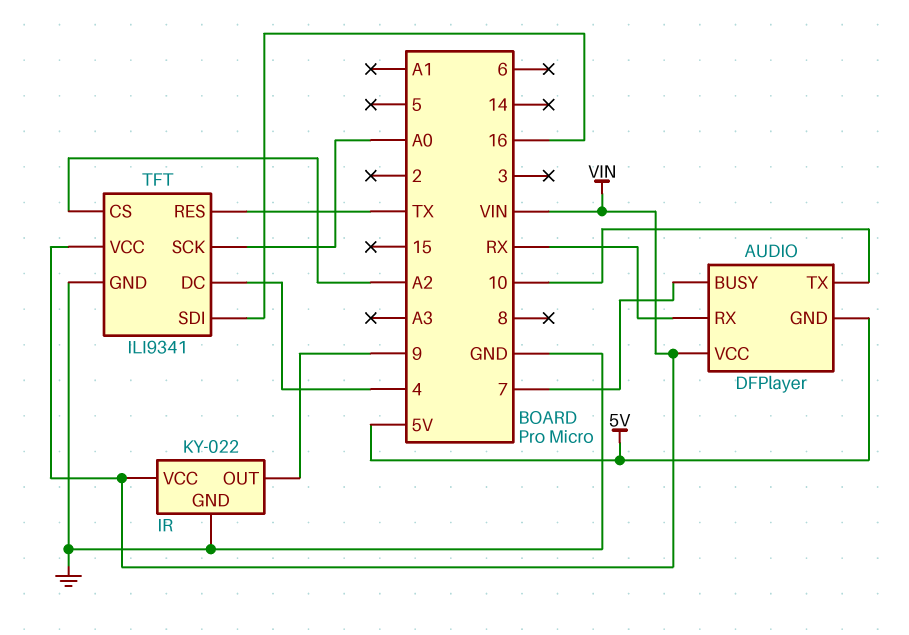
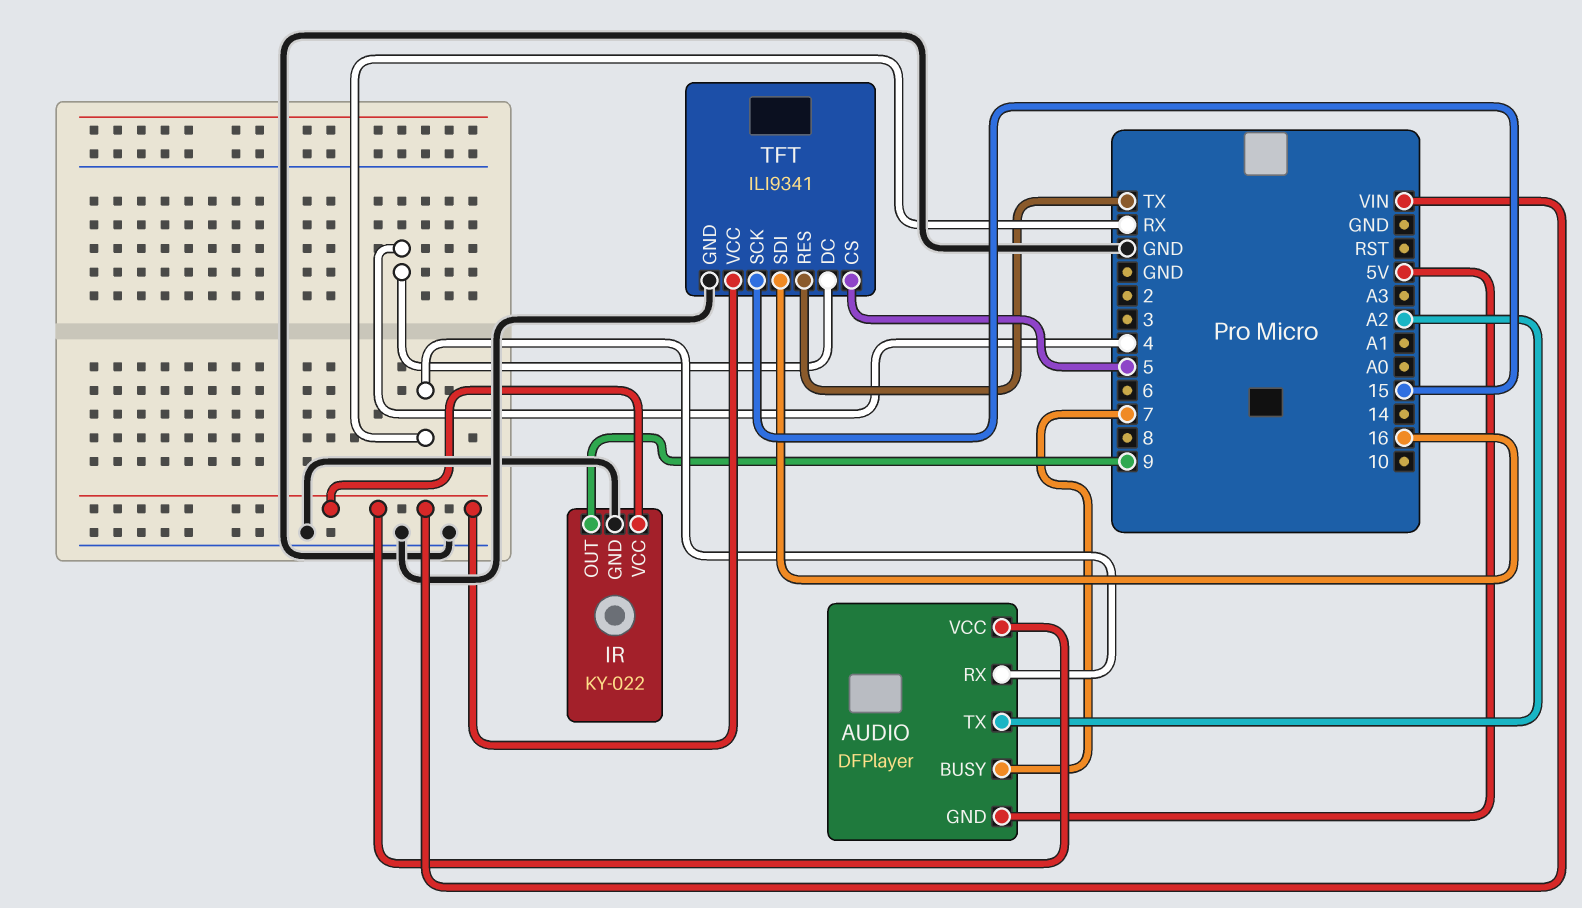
AUDIO pin TX: 10 -> A2
TFT pin CS: A2 -> 5
TFT pin SCK: A0 -> 15

